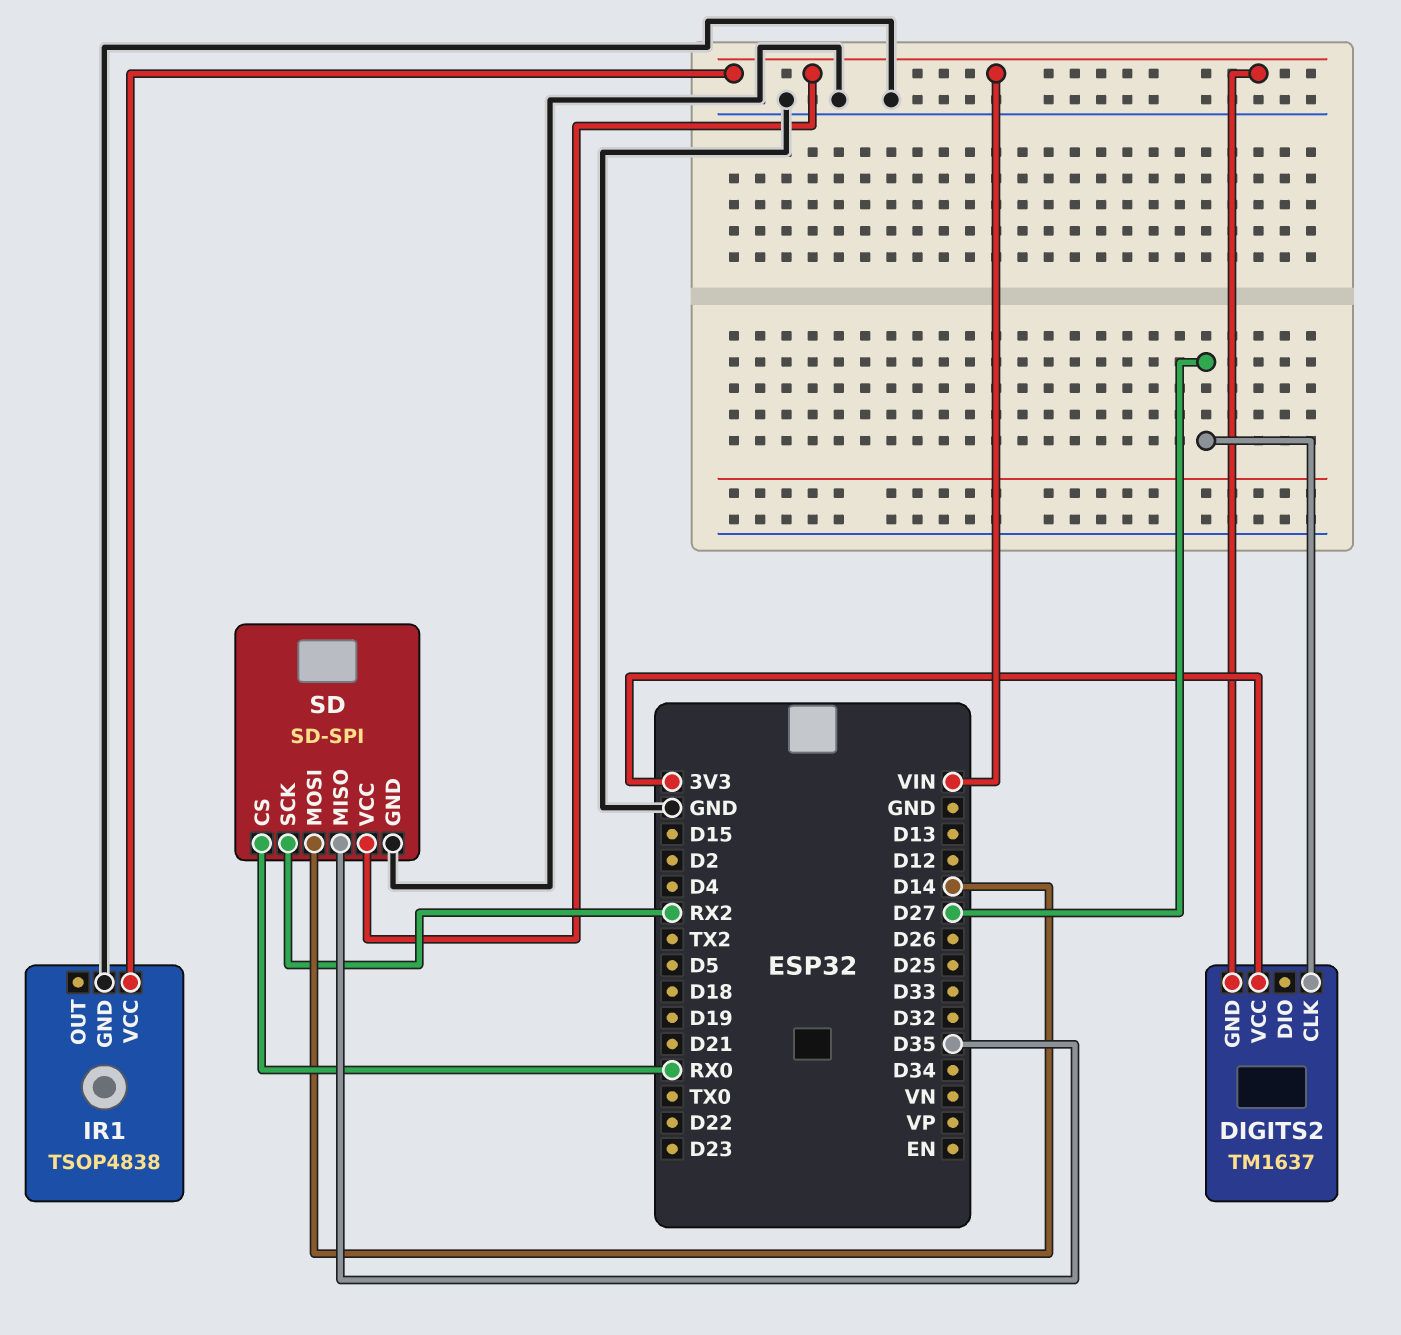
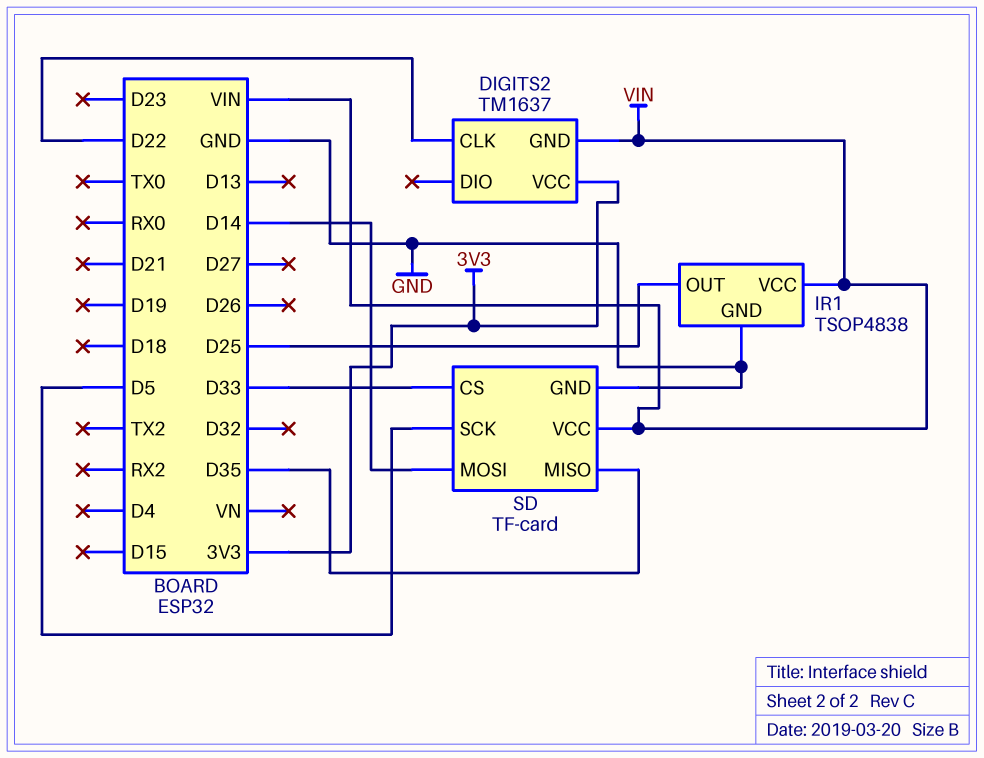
DIGITS2 pin CLK: D27 -> D22
IR1 pin OUT: none -> D25
SD: SD-SPI -> TF-card
SD pin CS: RX0 -> D33
SD pin SCK: RX2 -> D5

